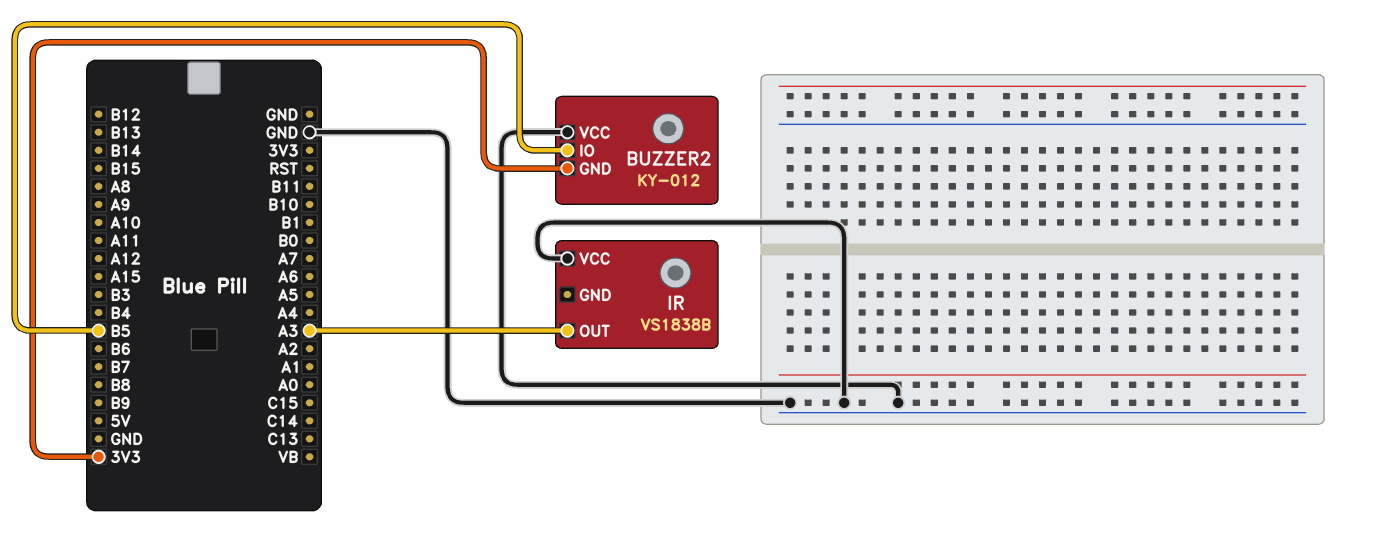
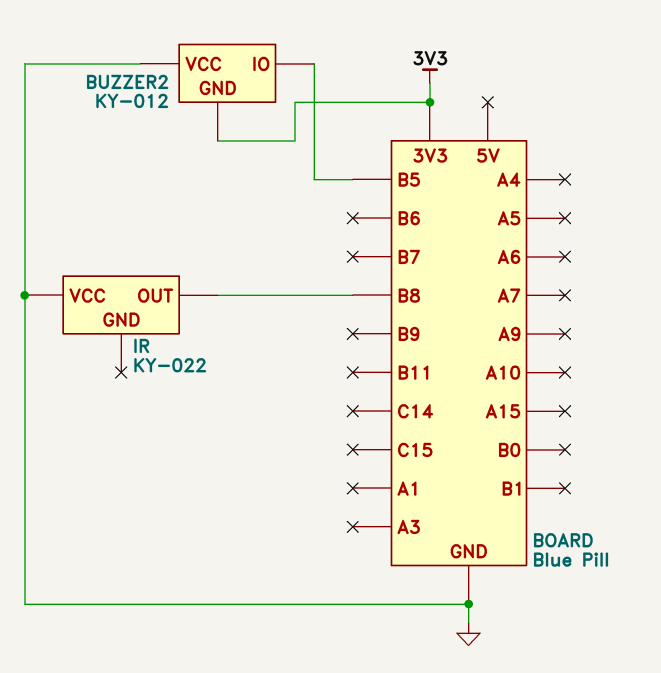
IR: VS1838B -> KY-022
IR pin OUT: A3 -> B8

